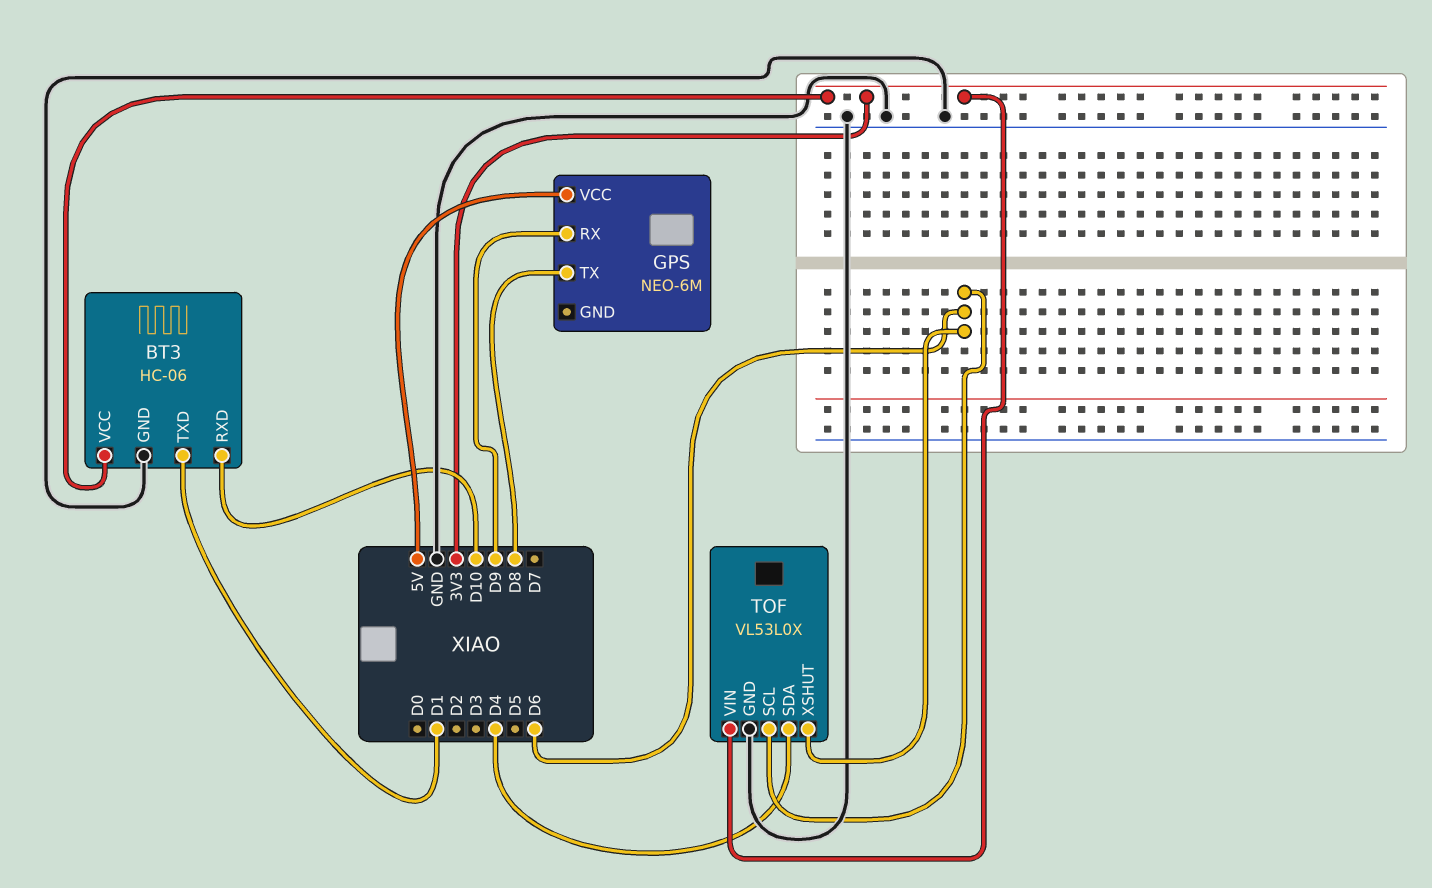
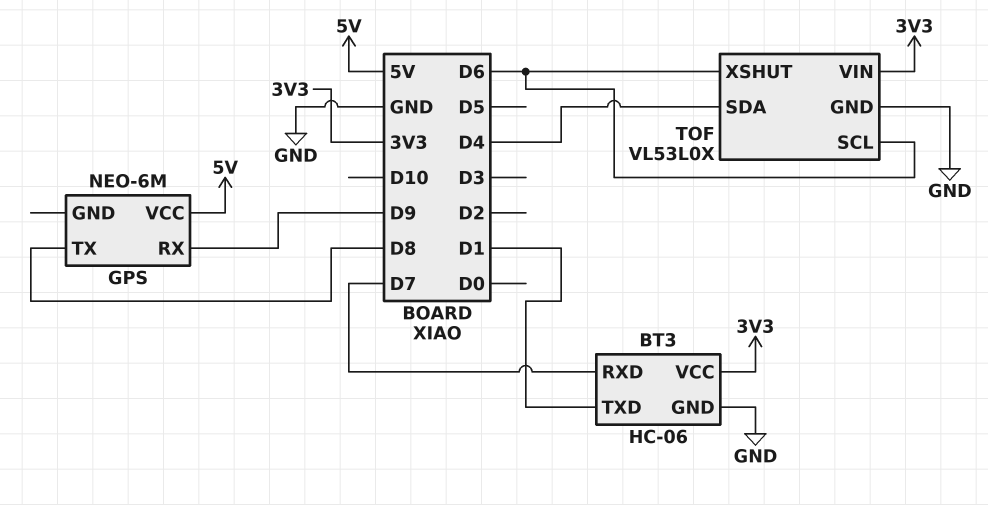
BT3 pin RXD: D10 -> D7

